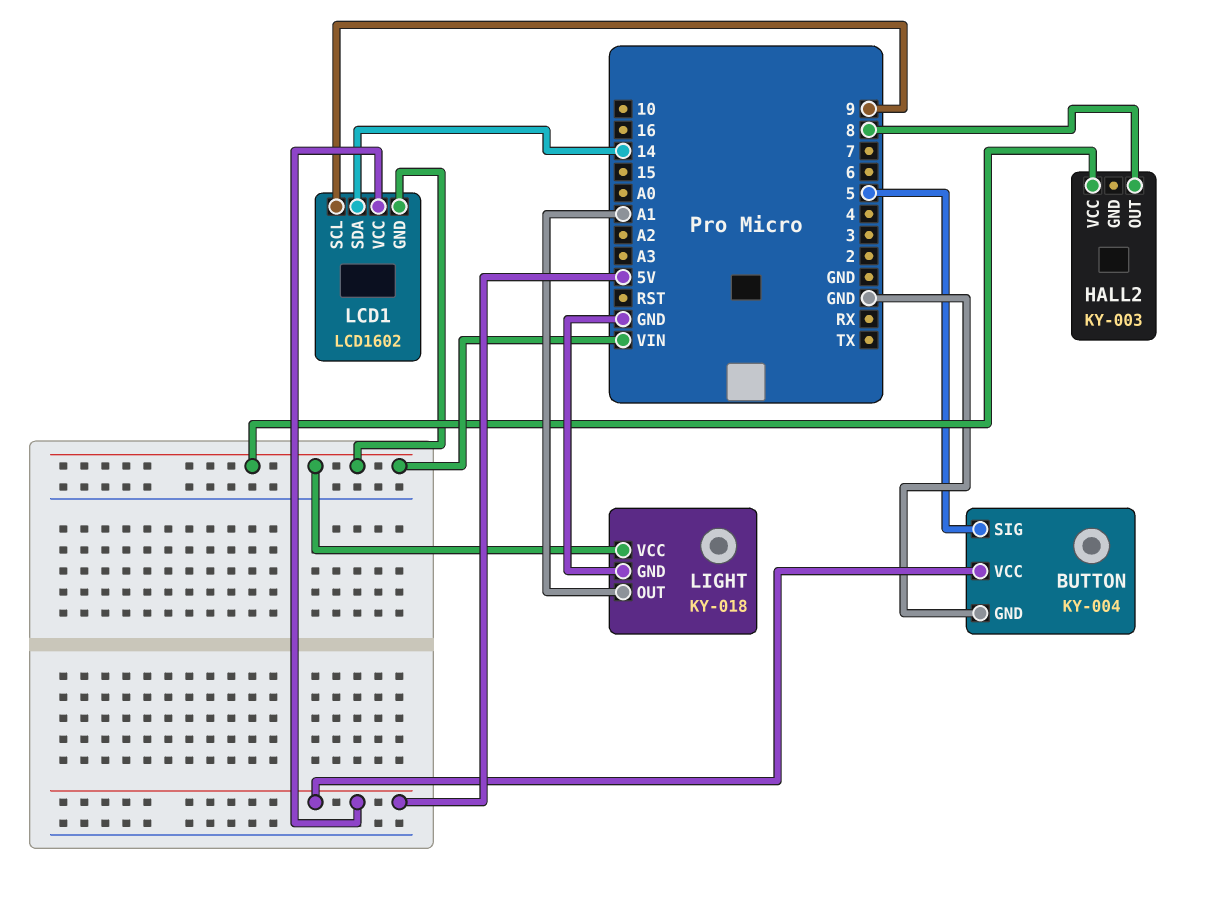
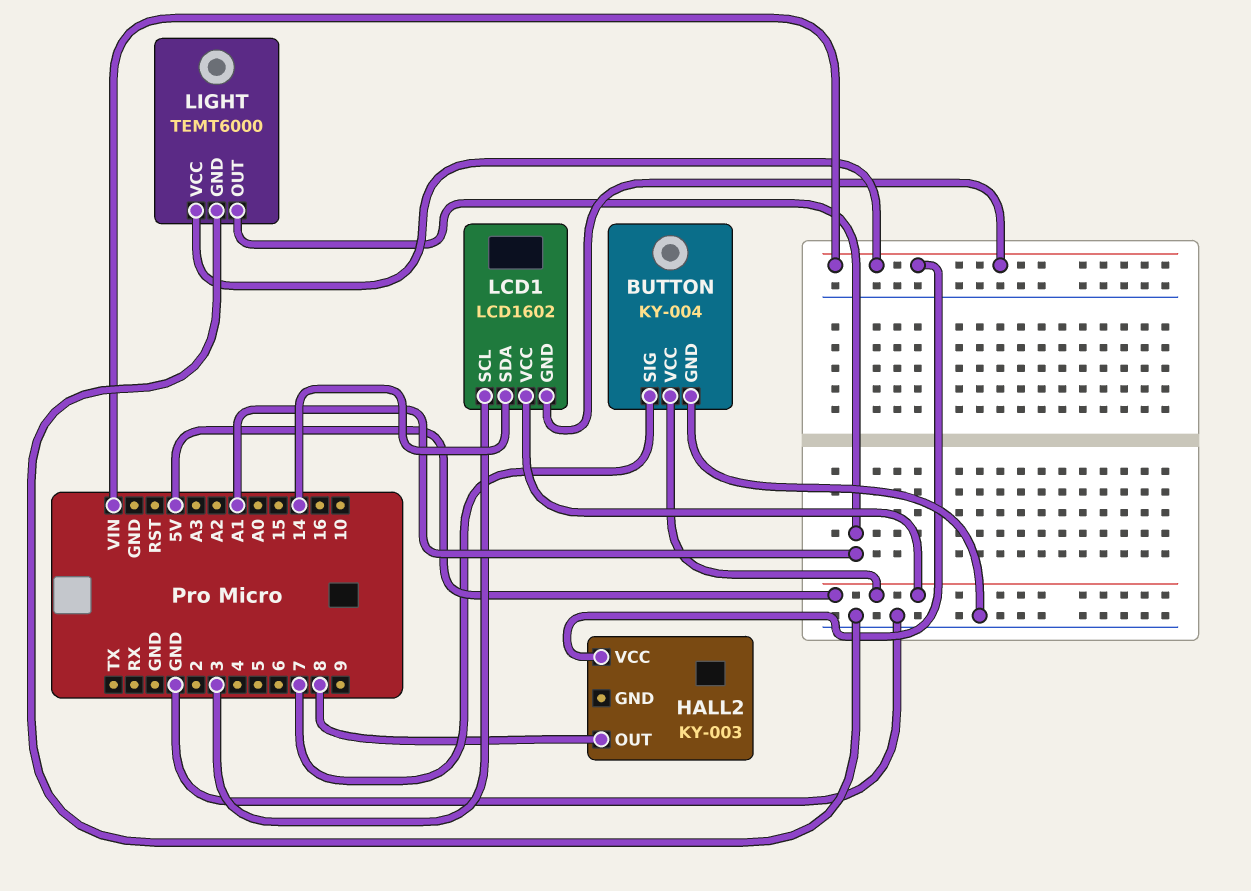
BUTTON pin SIG: 5 -> 7
LCD1 pin SCL: 9 -> 3
LIGHT: KY-018 -> TEMT6000

